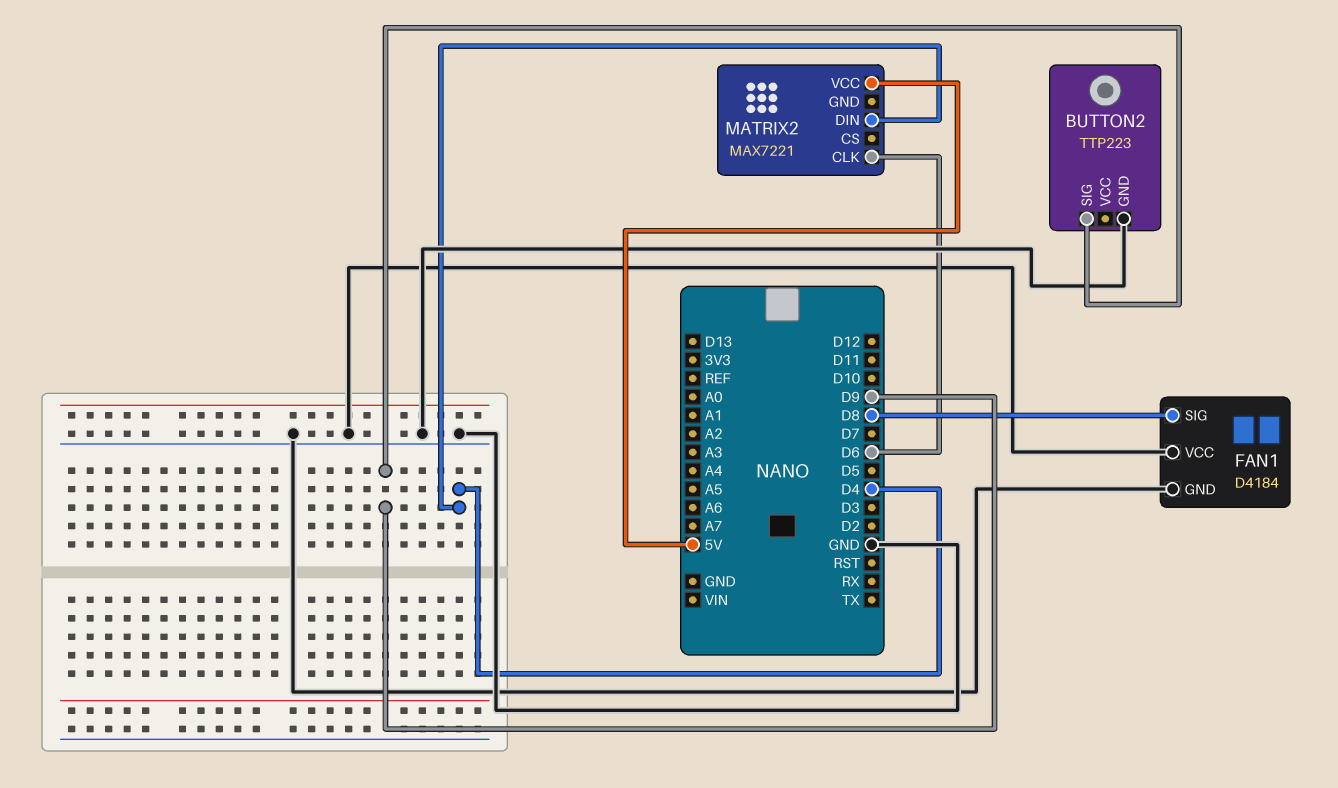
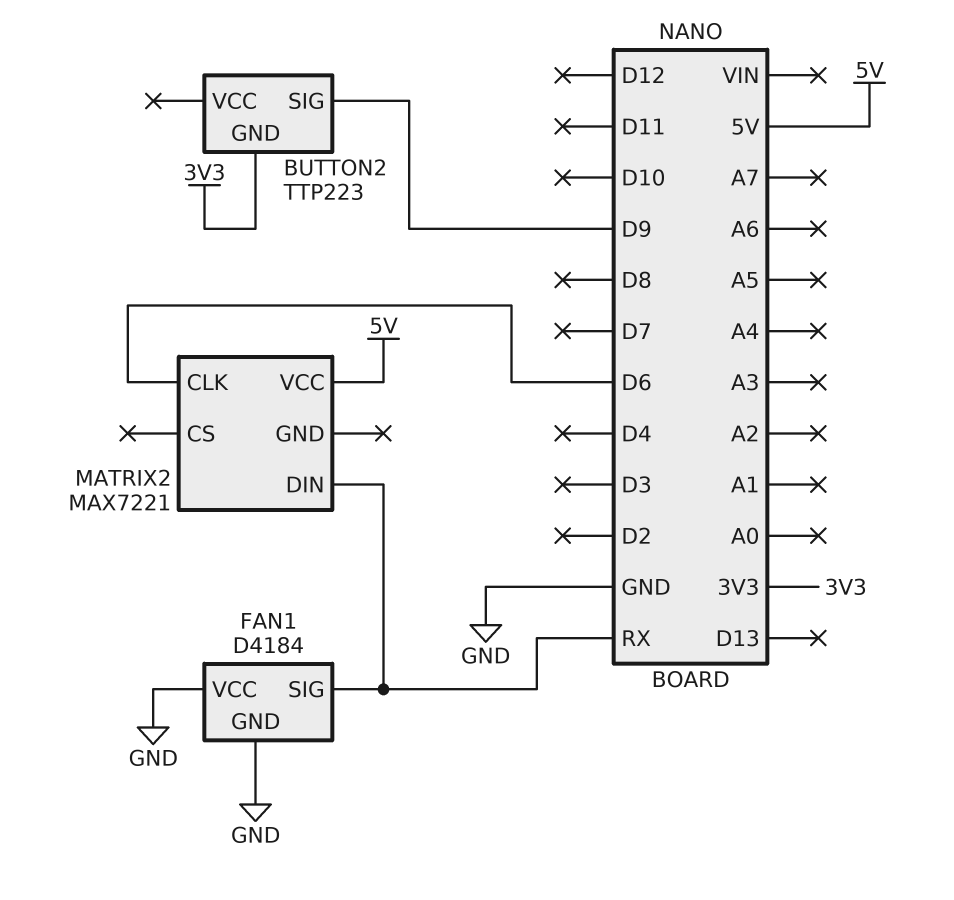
BUTTON2 pin GND: GND -> 3V3
FAN1 pin SIG: D8 -> RX
MATRIX2 pin DIN: D4 -> RX

